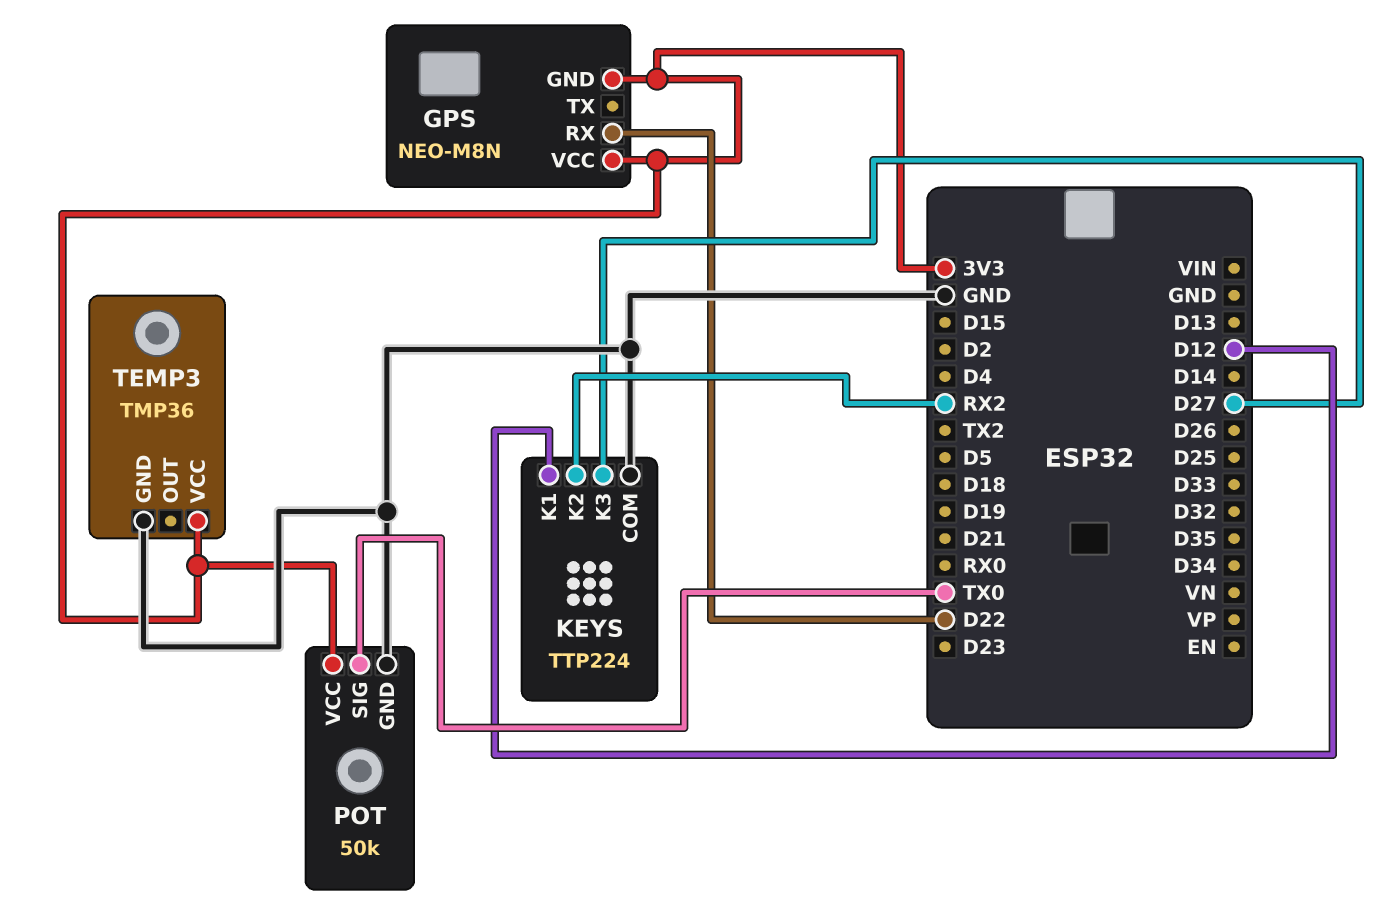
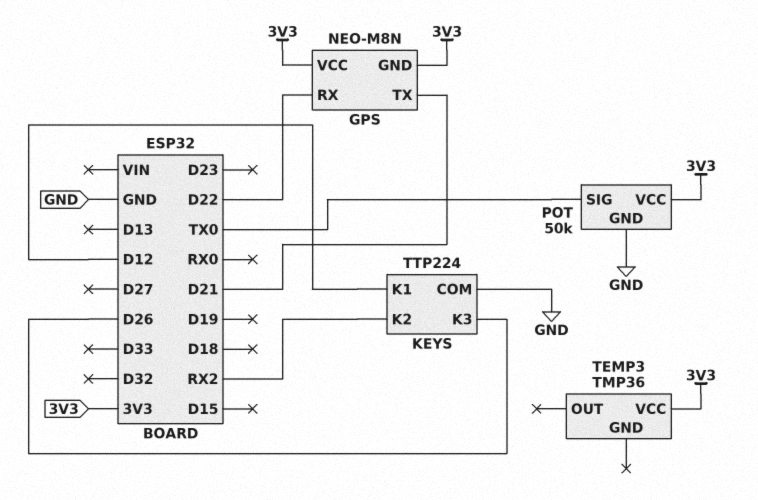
GPS pin TX: none -> D21
KEYS pin K3: D27 -> D26
TEMP3 pin GND: GND -> none

